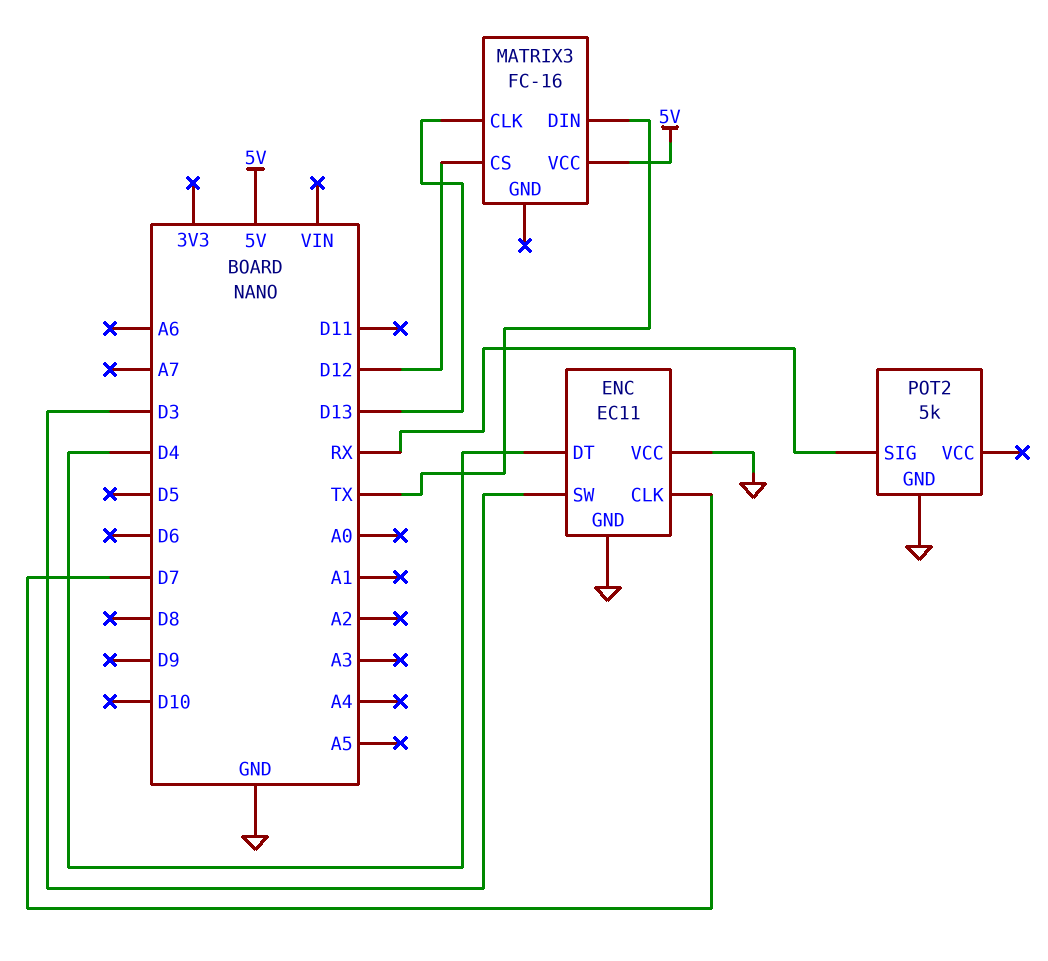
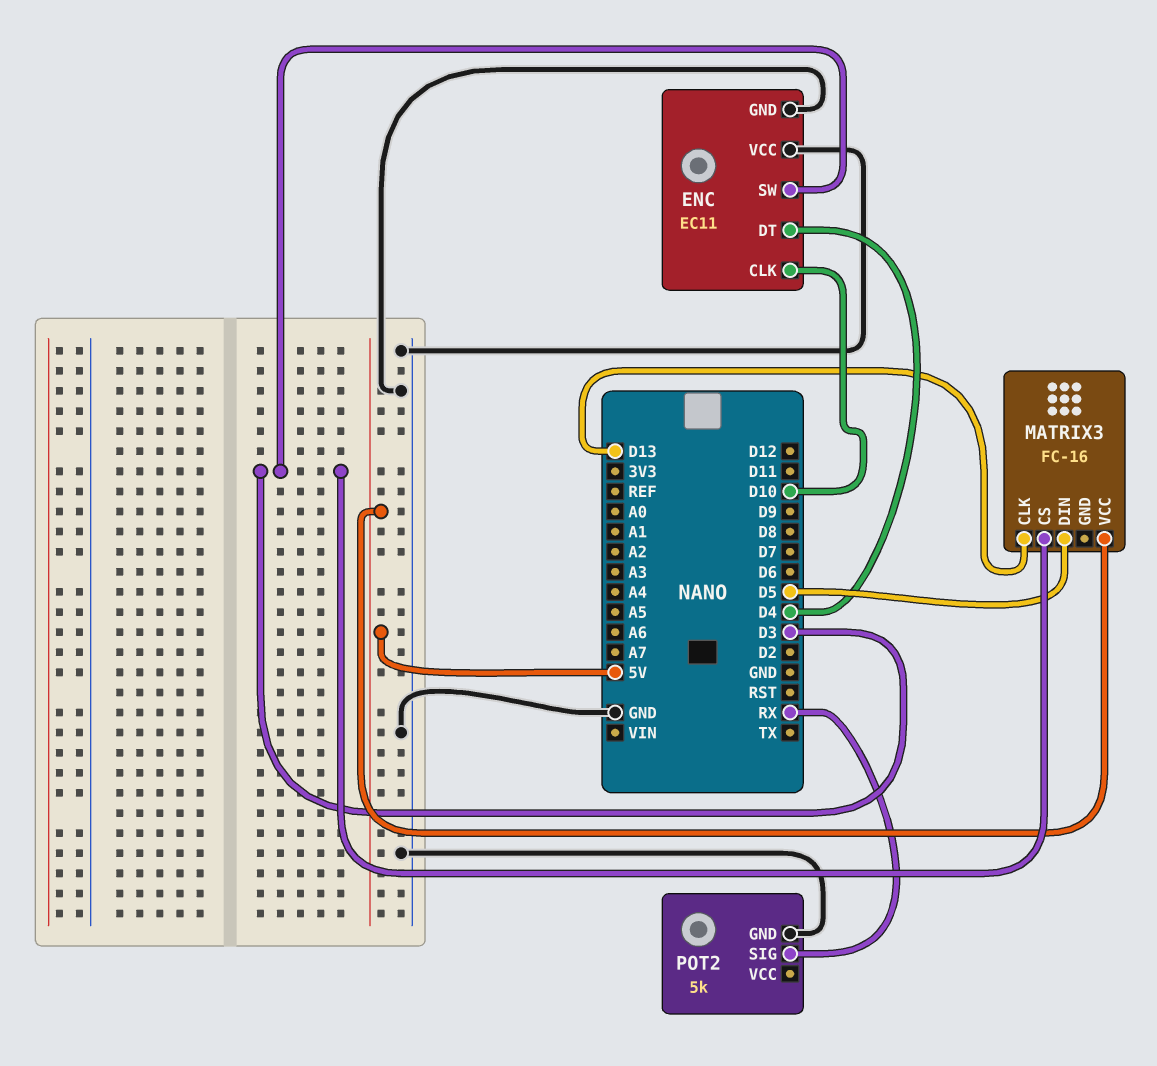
ENC pin CLK: D7 -> D10
MATRIX3 pin CS: D12 -> D3
MATRIX3 pin DIN: TX -> D5

